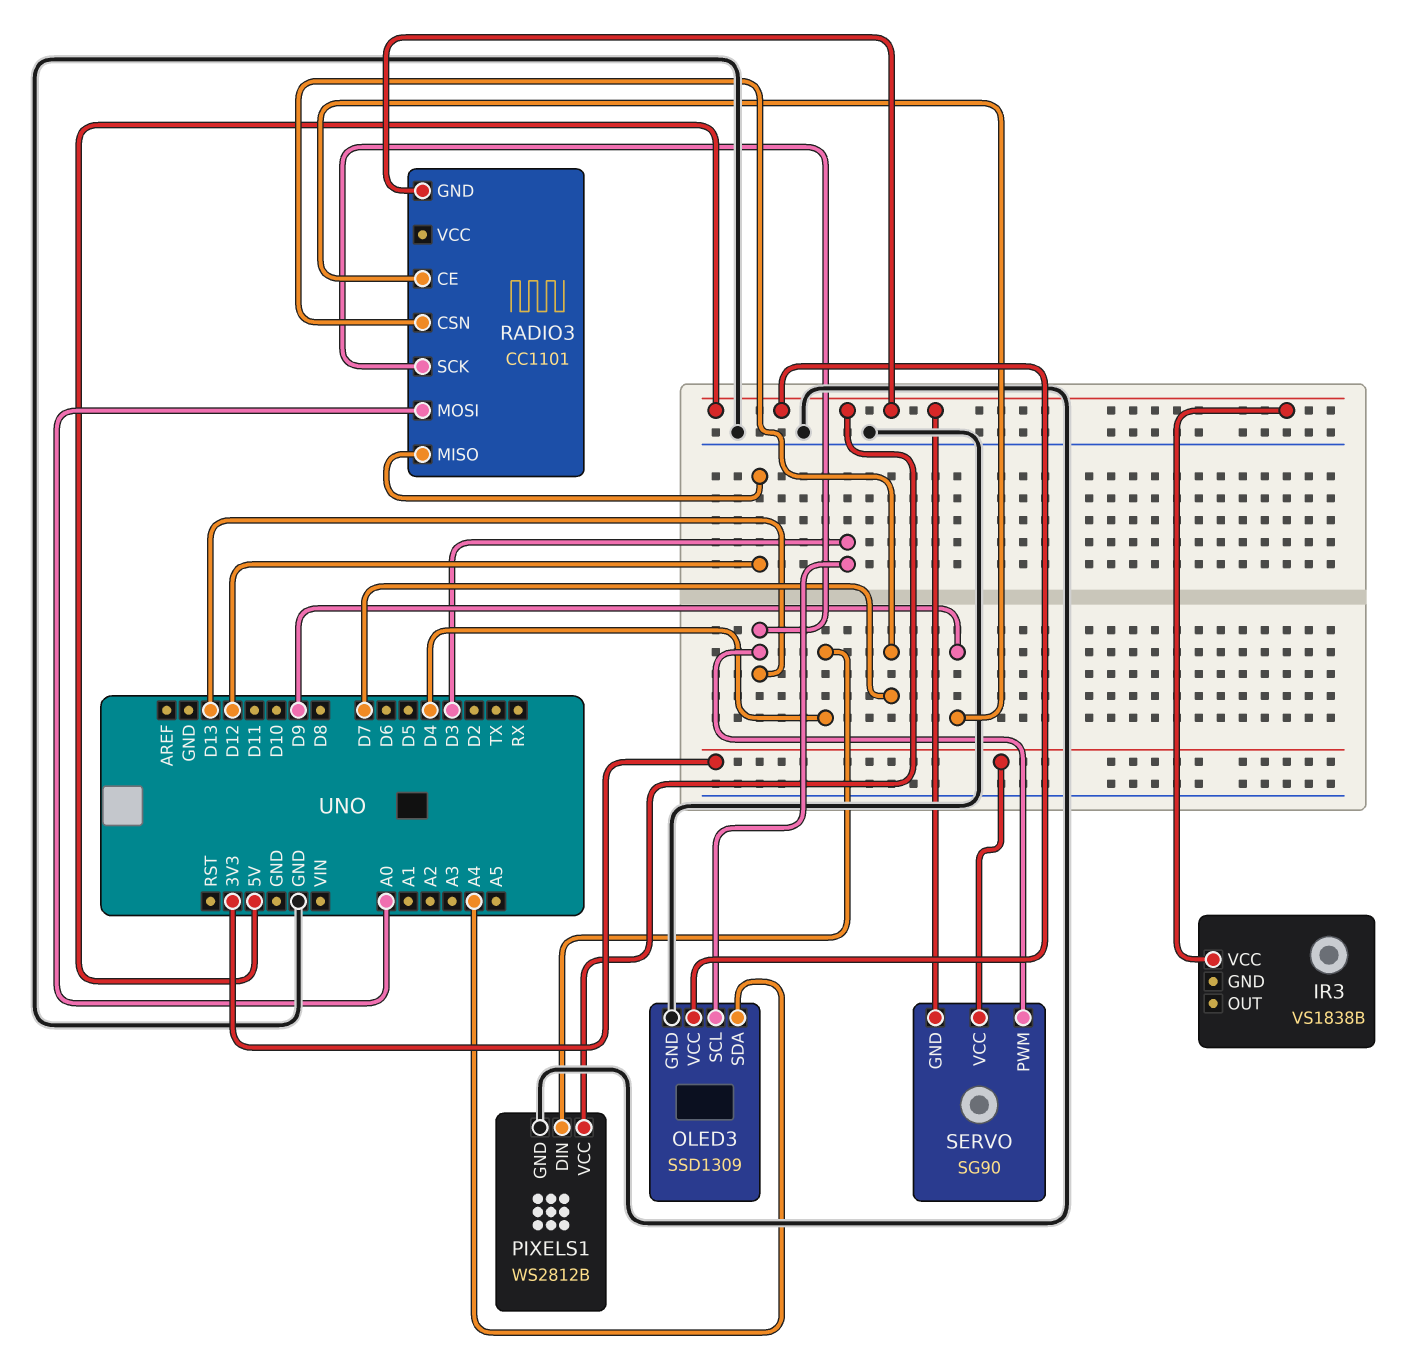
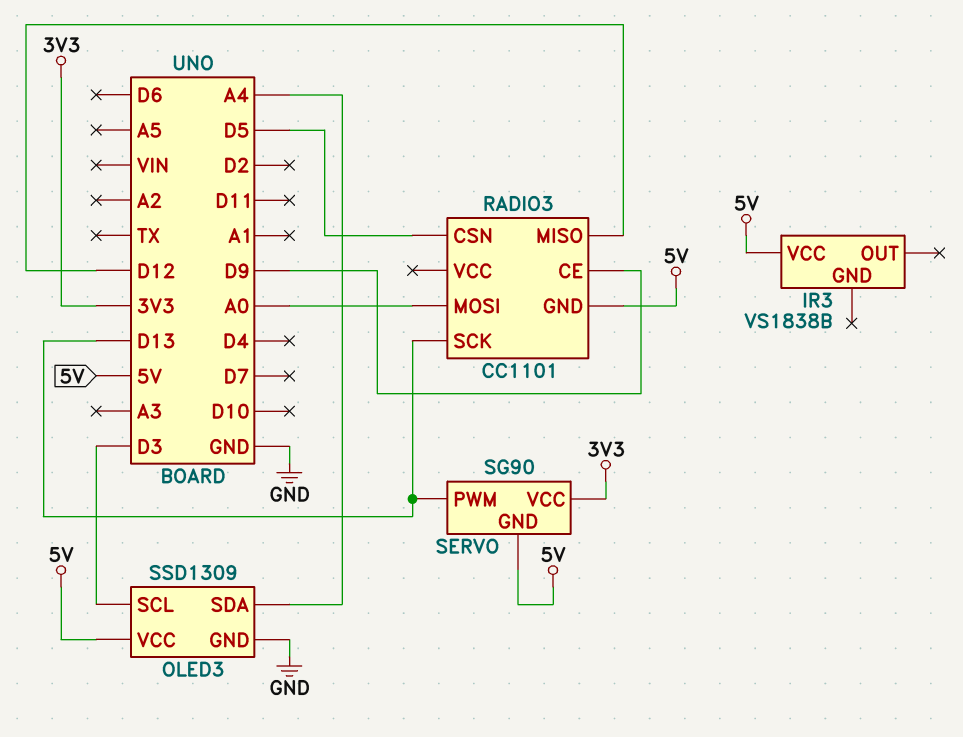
PIXELS1: WS2812B -> none
PIXELS1 pin DIN: D4 -> none
PIXELS1 pin GND: GND -> none
PIXELS1 pin VCC: 5V -> none
RADIO3 pin CSN: D7 -> D5

